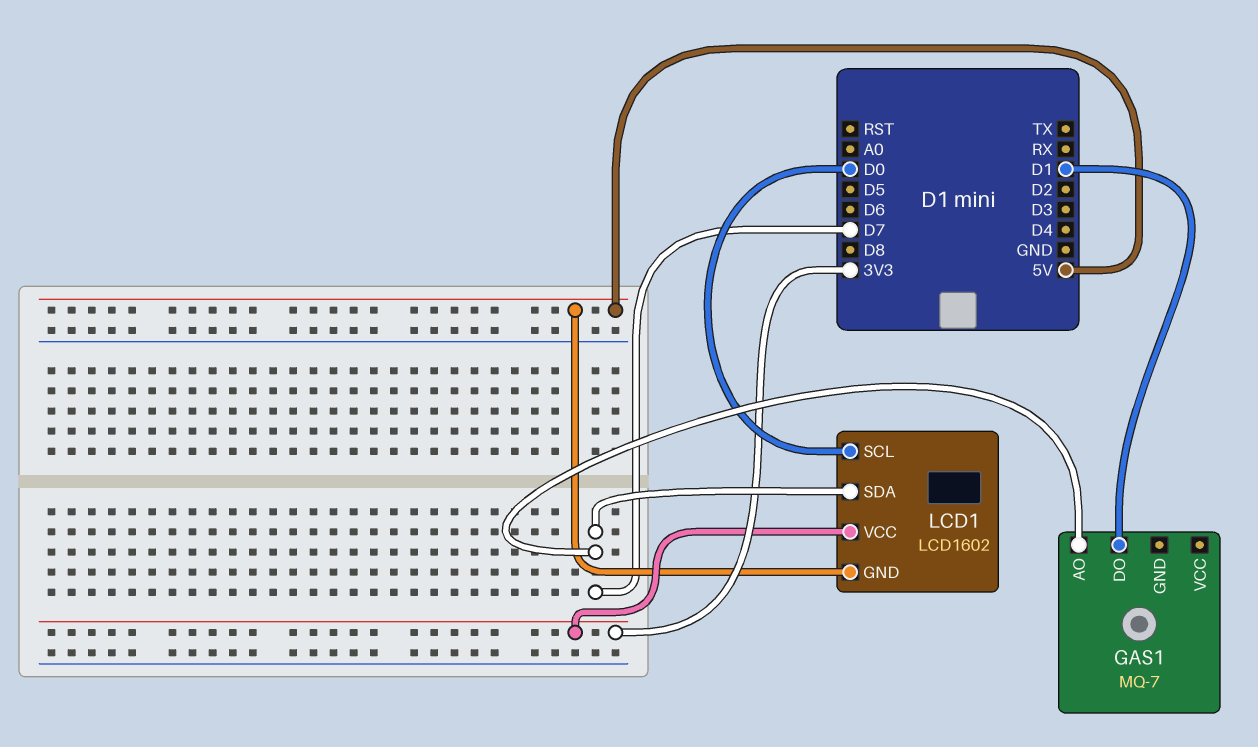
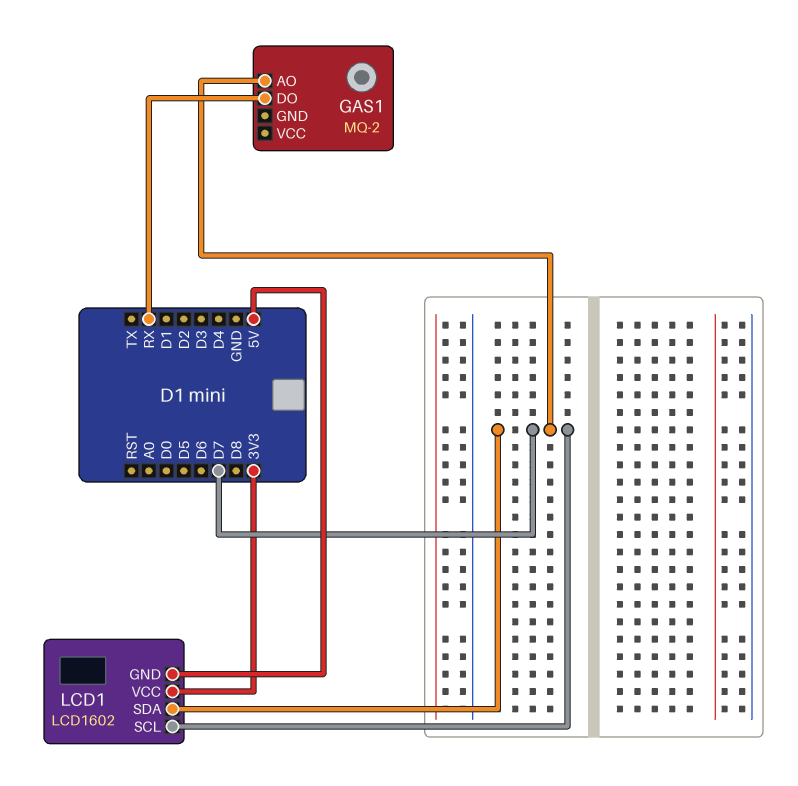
GAS1: MQ-7 -> MQ-2
GAS1 pin DO: D1 -> RX
LCD1 pin SCL: D0 -> D7

